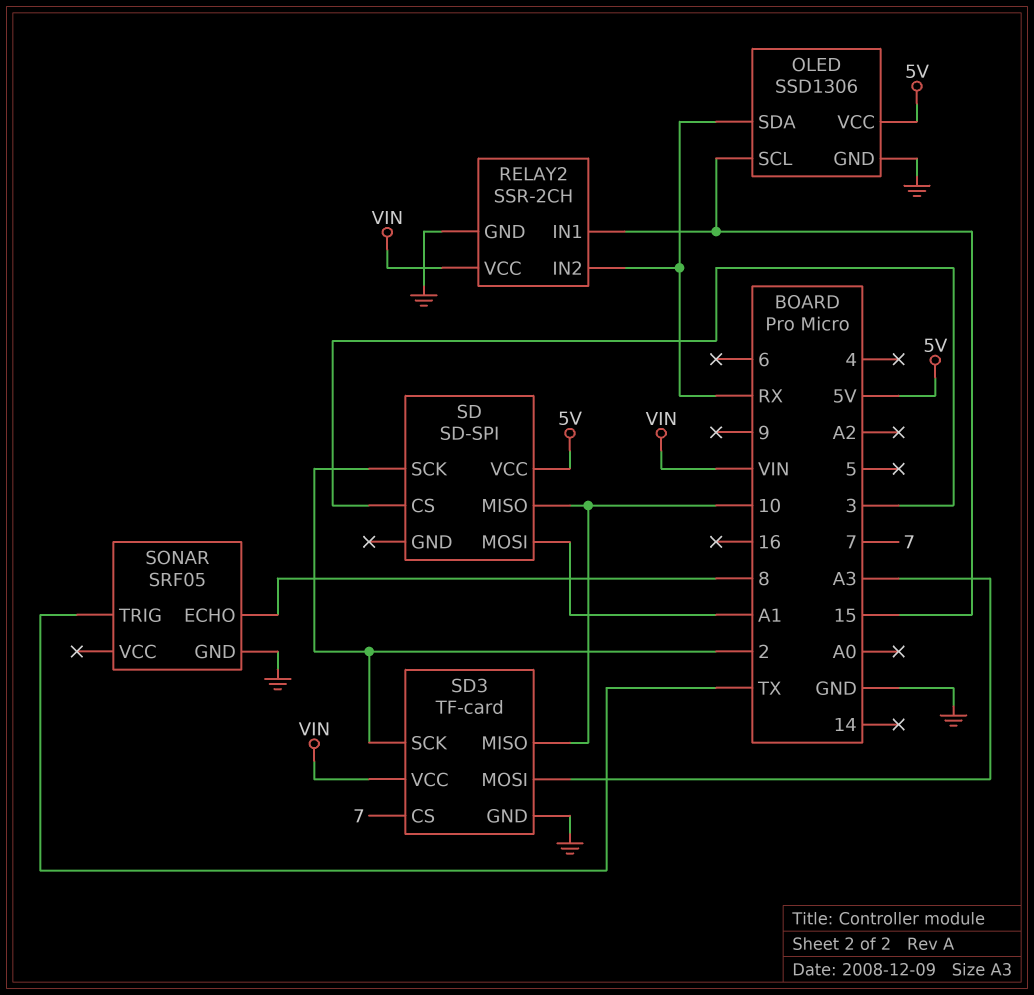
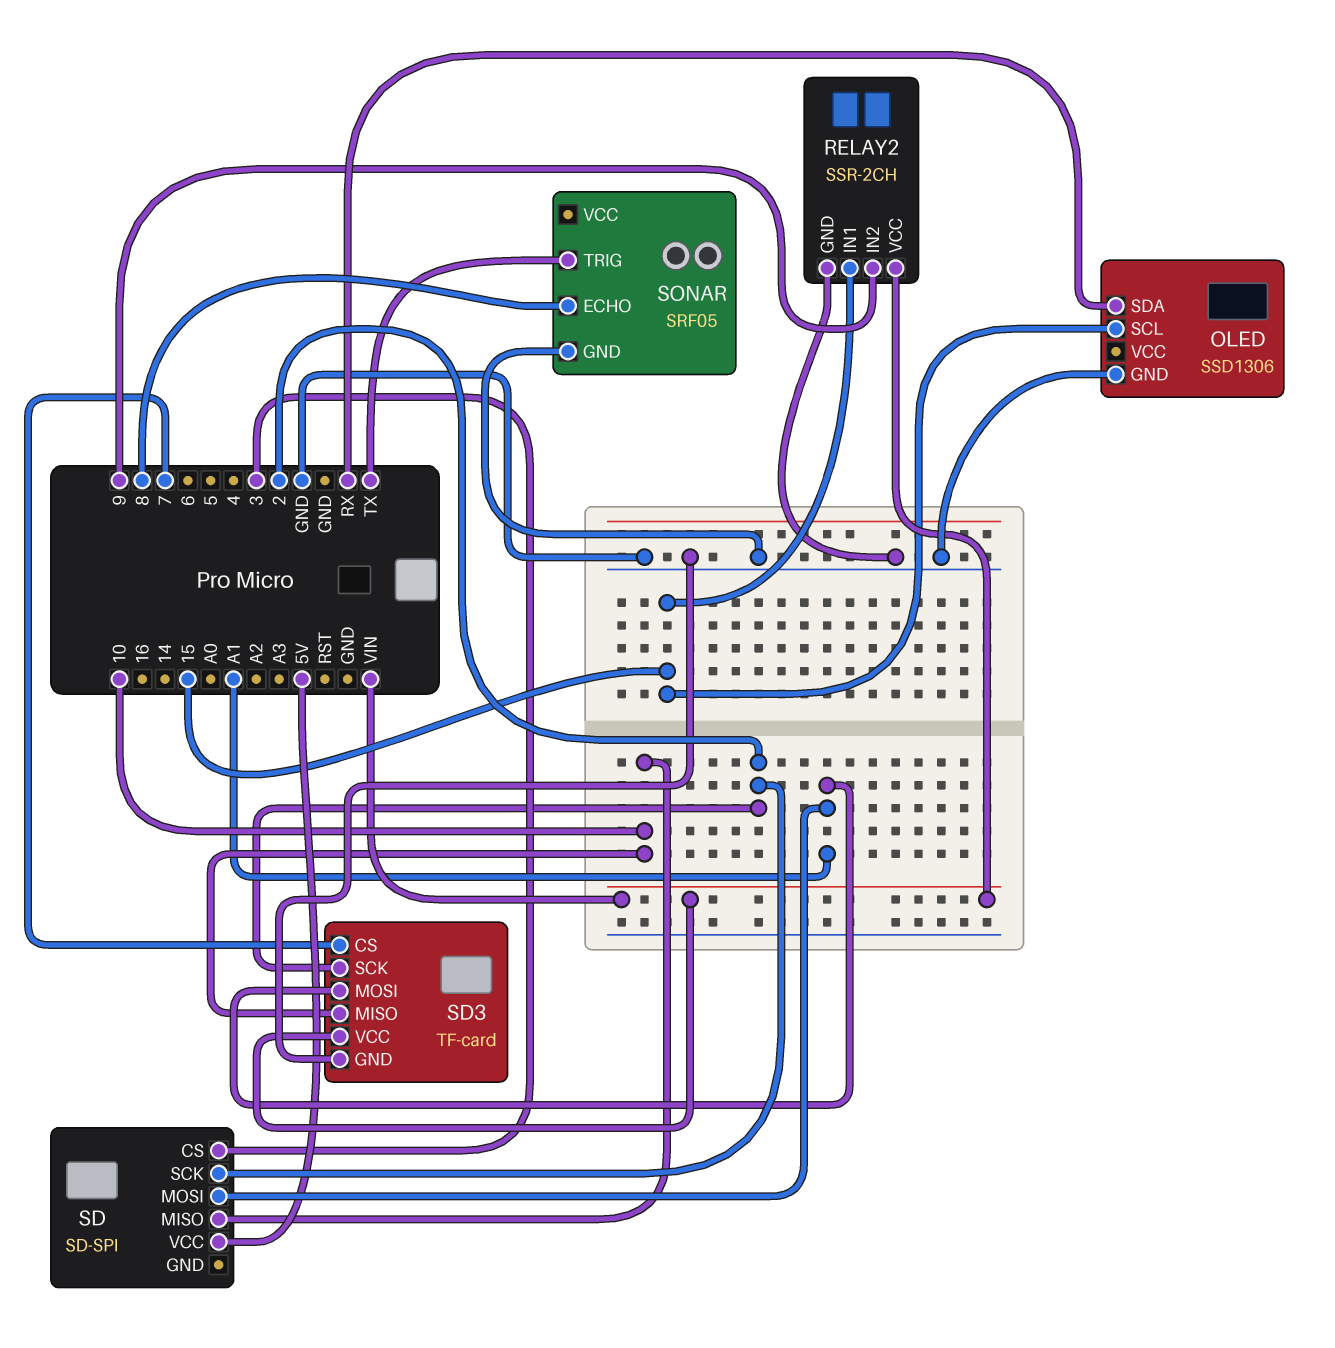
OLED pin VCC: 5V -> none
RELAY2 pin IN2: RX -> 9
SD3 pin MOSI: A3 -> A1

